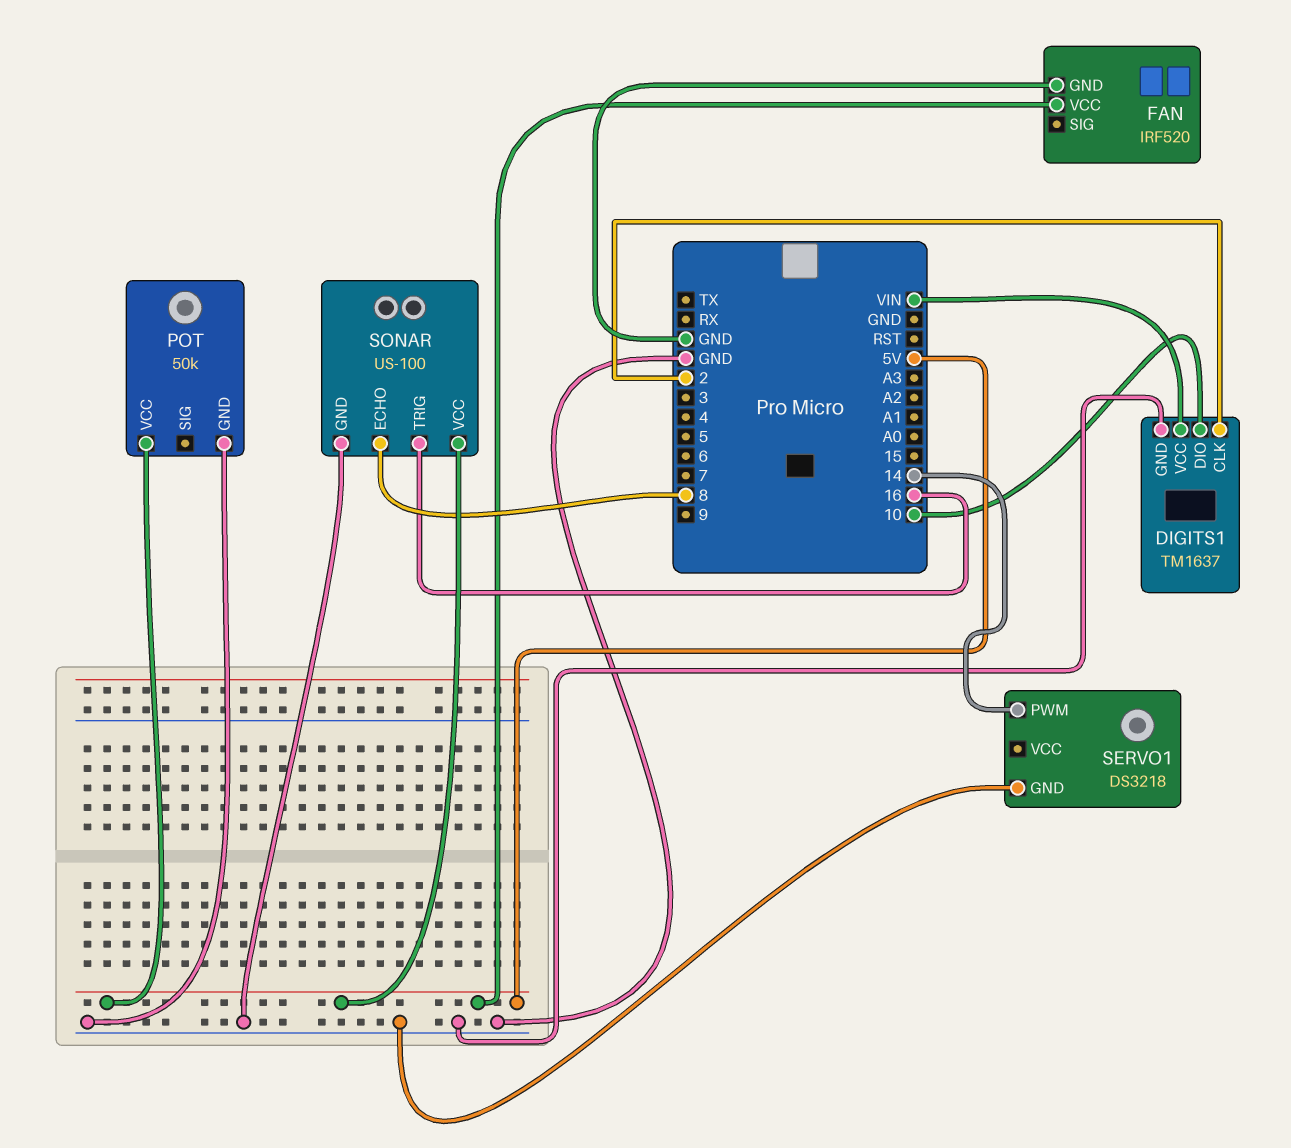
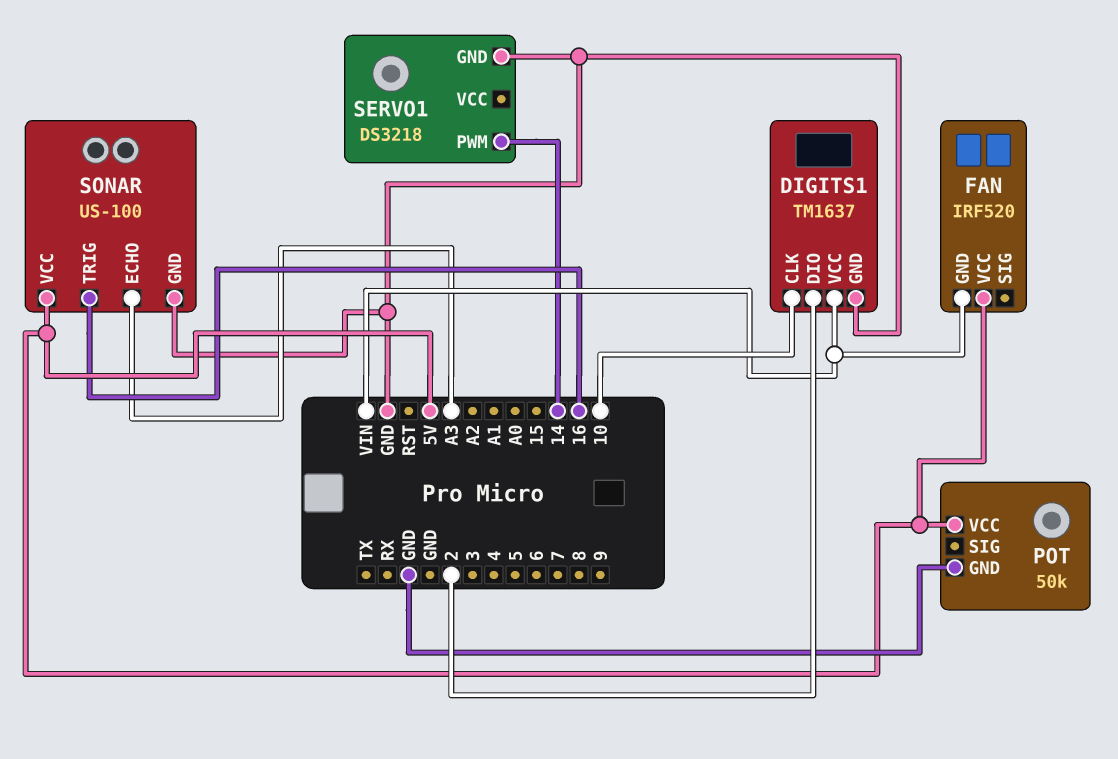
DIGITS1 pin CLK: 2 -> 10
DIGITS1 pin DIO: 10 -> 2
FAN pin GND: GND -> VIN
SONAR pin ECHO: 8 -> A3

